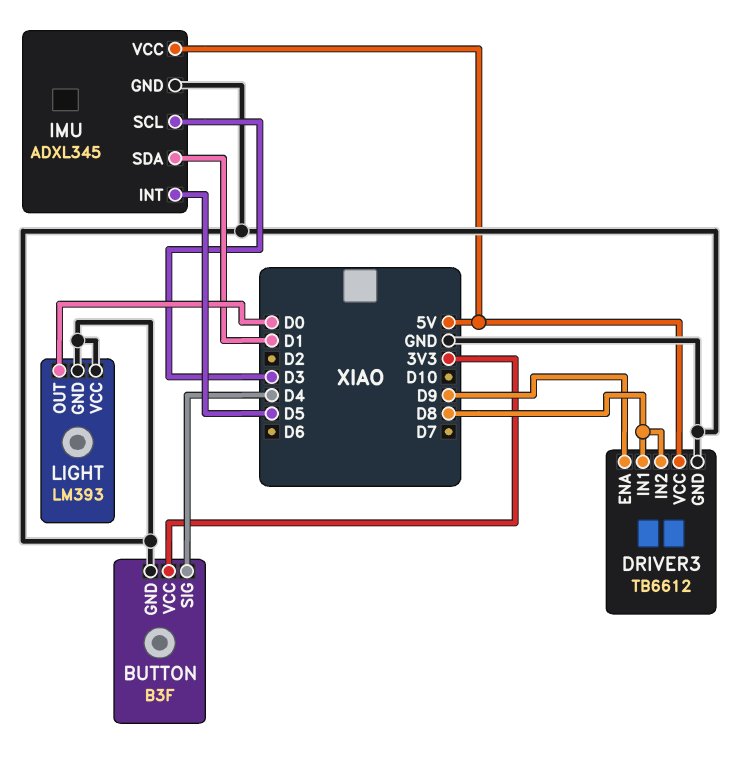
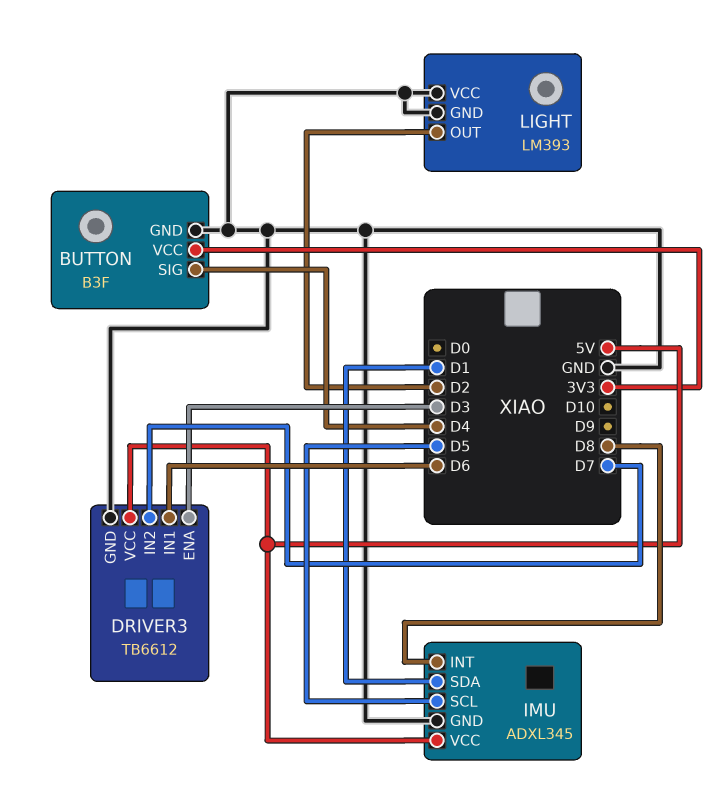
DRIVER3 pin ENA: D9 -> D3
DRIVER3 pin IN1: D8 -> D6
DRIVER3 pin IN2: D8 -> D7
IMU pin INT: D5 -> D8
IMU pin SCL: D3 -> D5
LIGHT pin OUT: D0 -> D2

